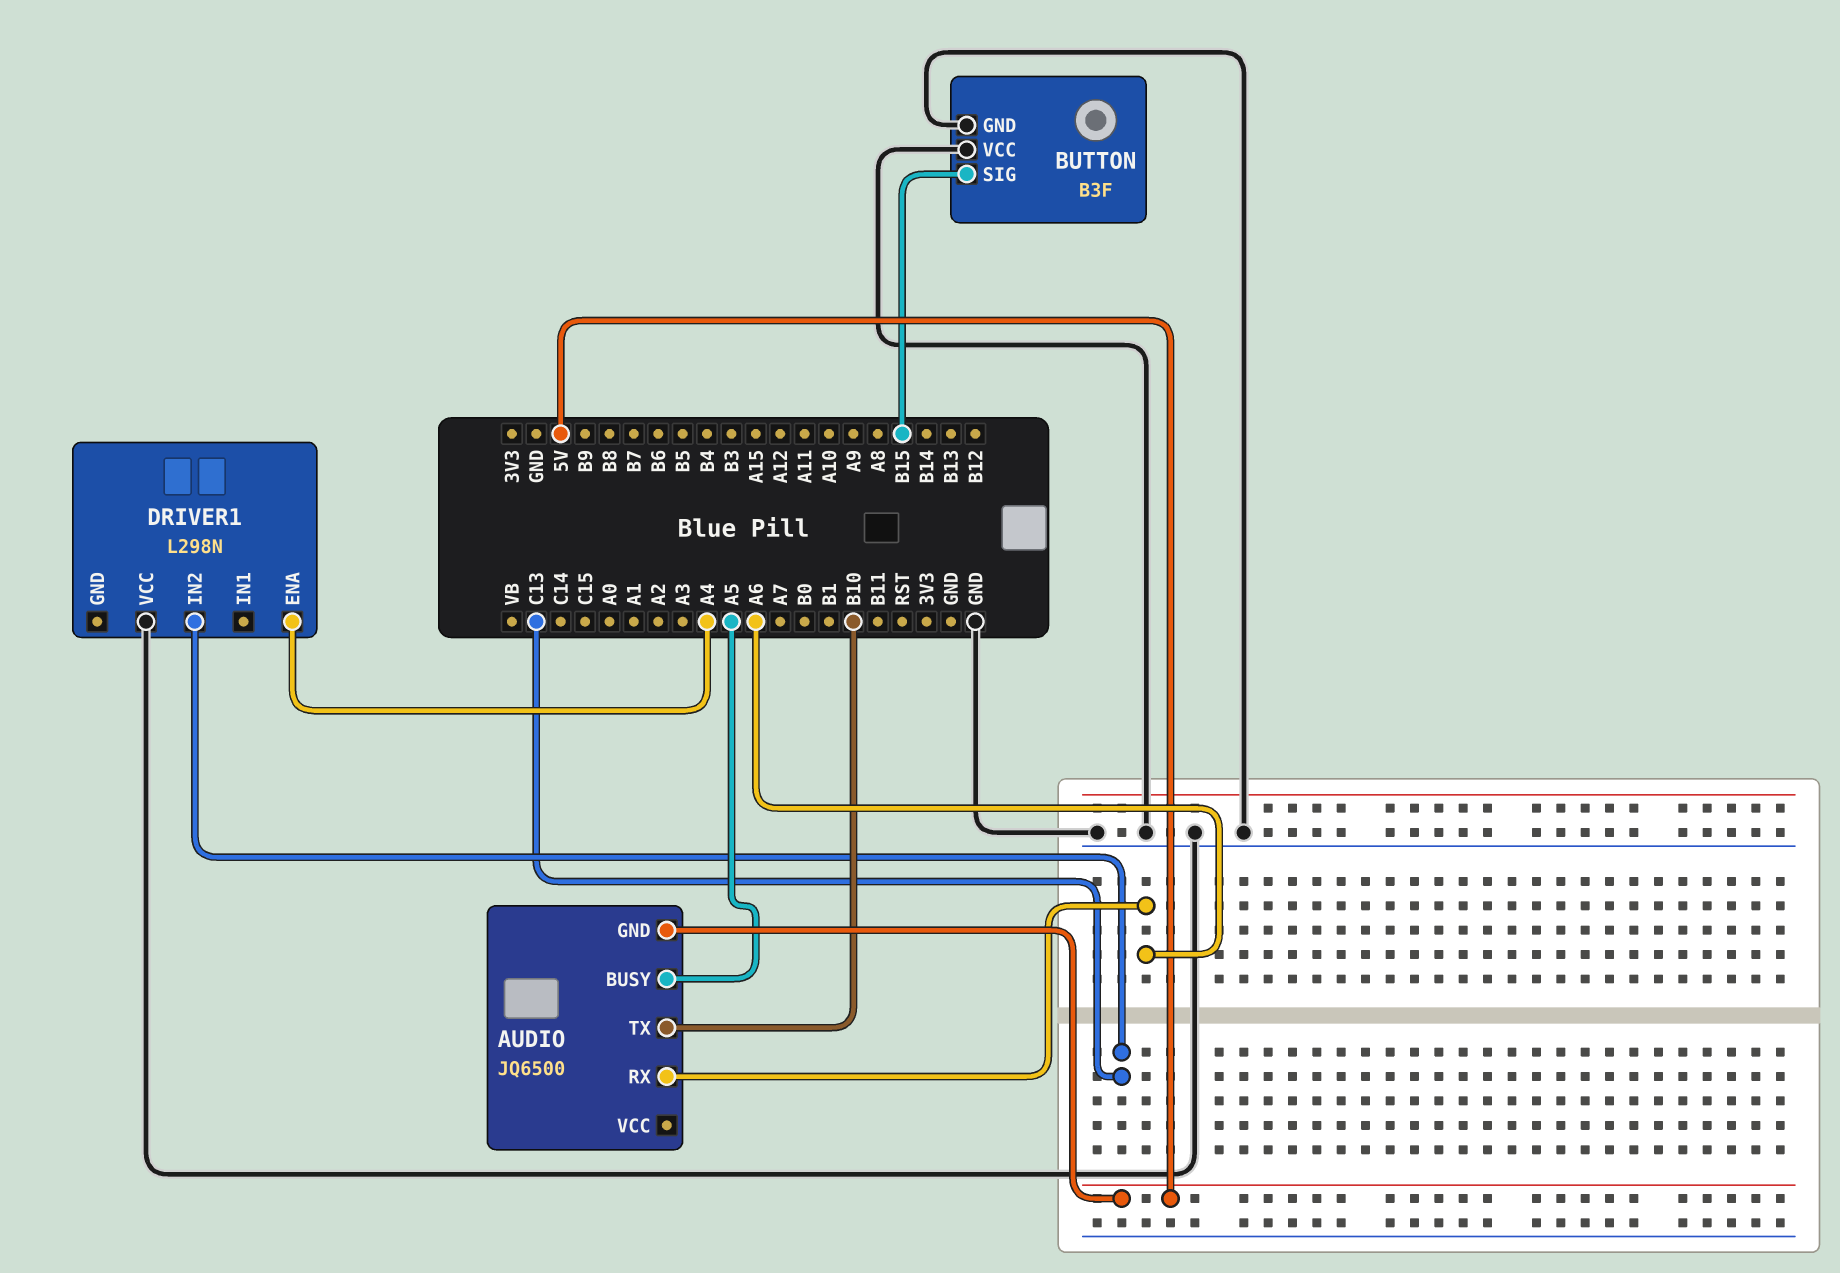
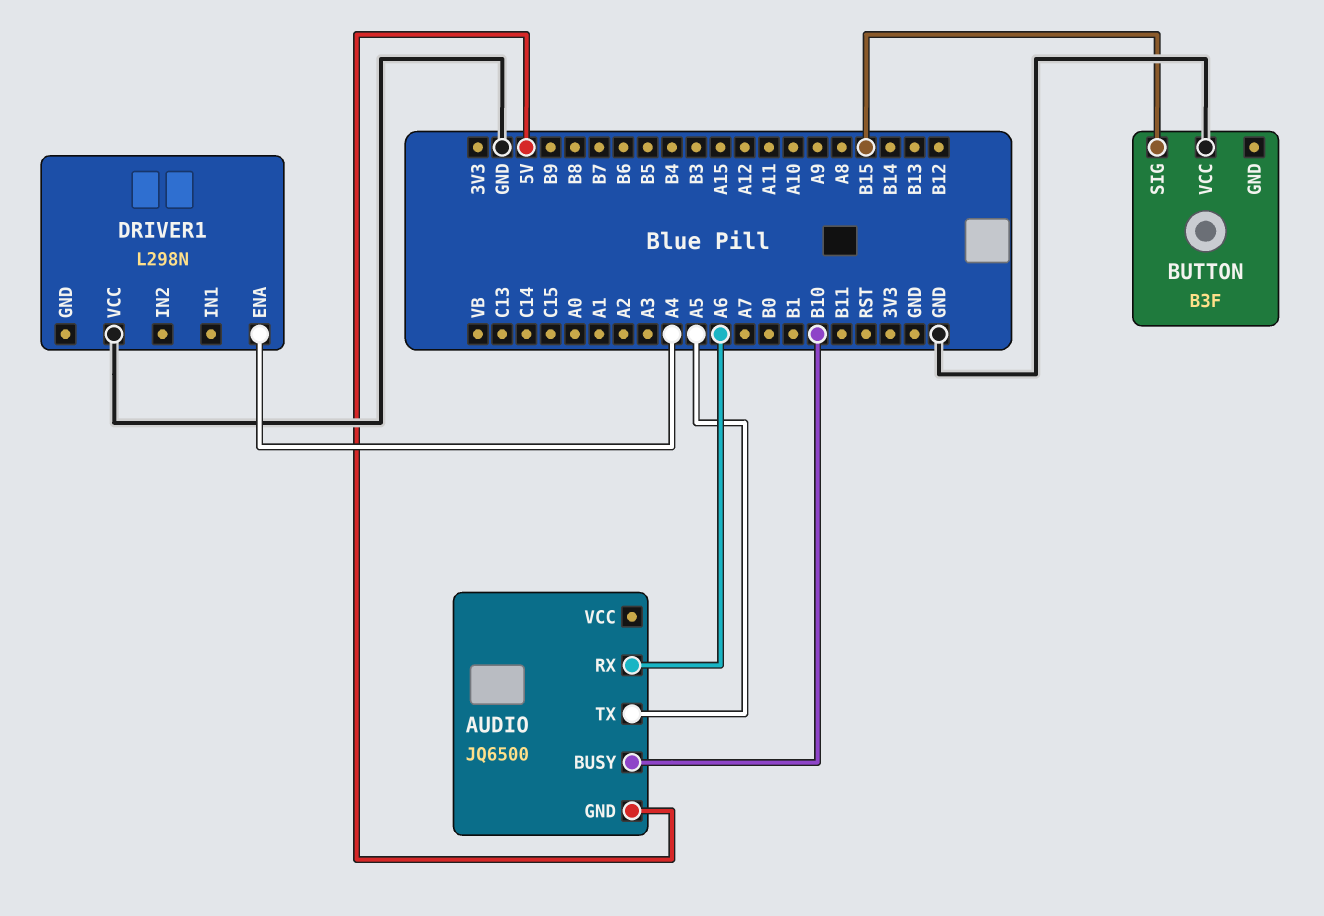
AUDIO pin BUSY: A5 -> B10
AUDIO pin TX: B10 -> A5
BUTTON pin GND: GND -> none
DRIVER1 pin IN2: C13 -> none

